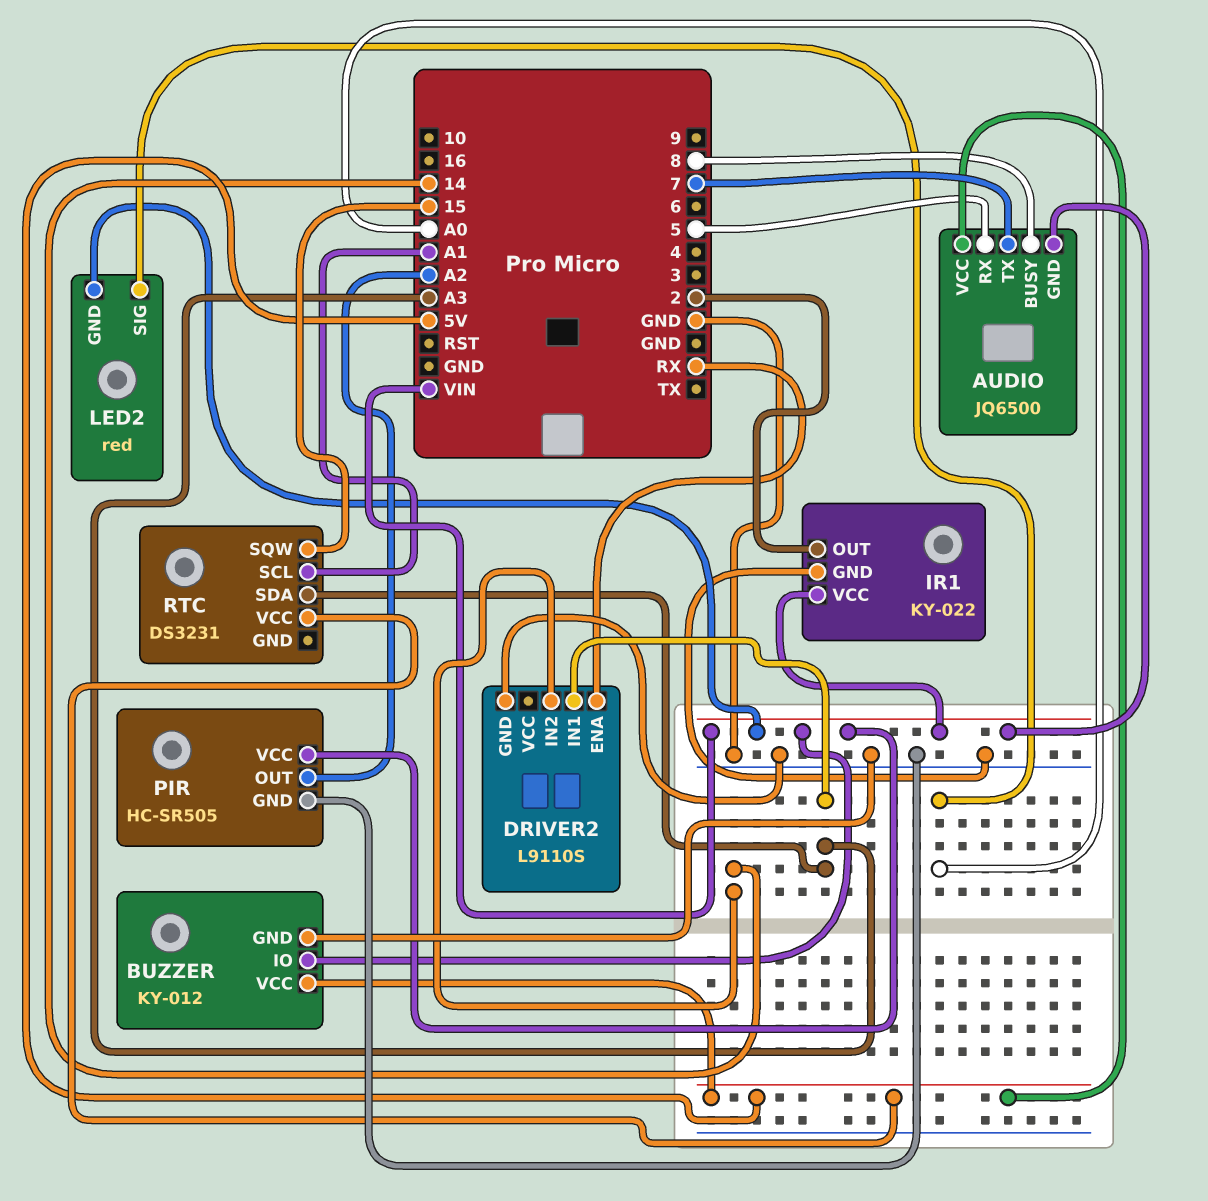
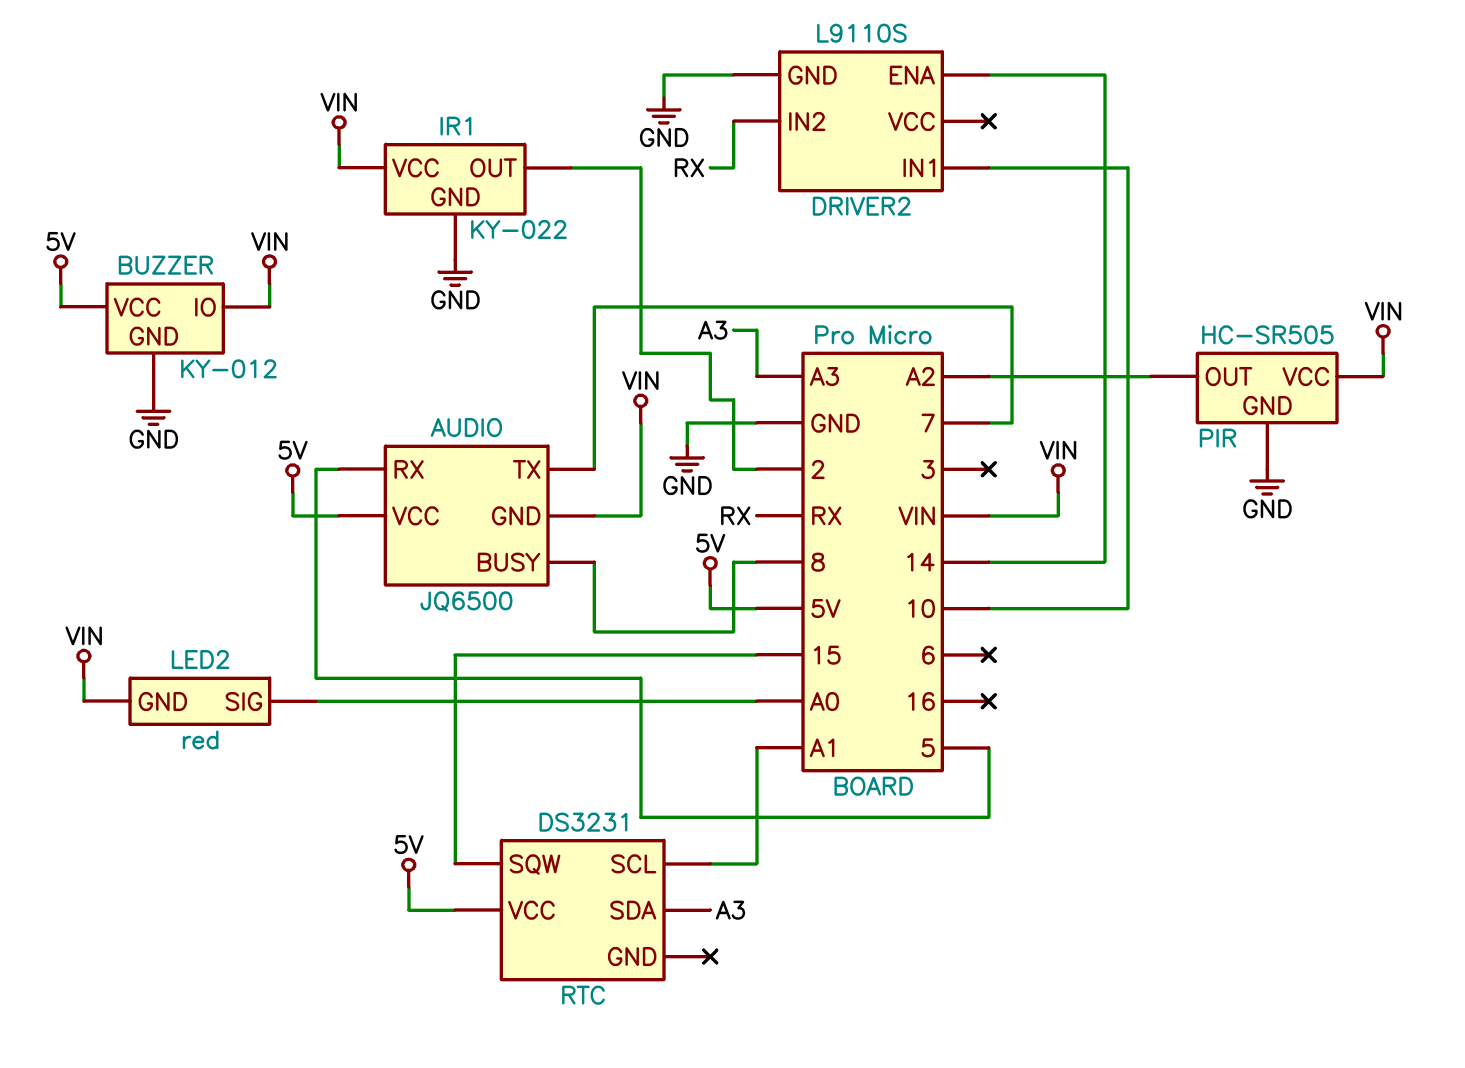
DRIVER2 pin ENA: RX -> 14
DRIVER2 pin IN1: A3 -> 10
DRIVER2 pin IN2: 14 -> RX

